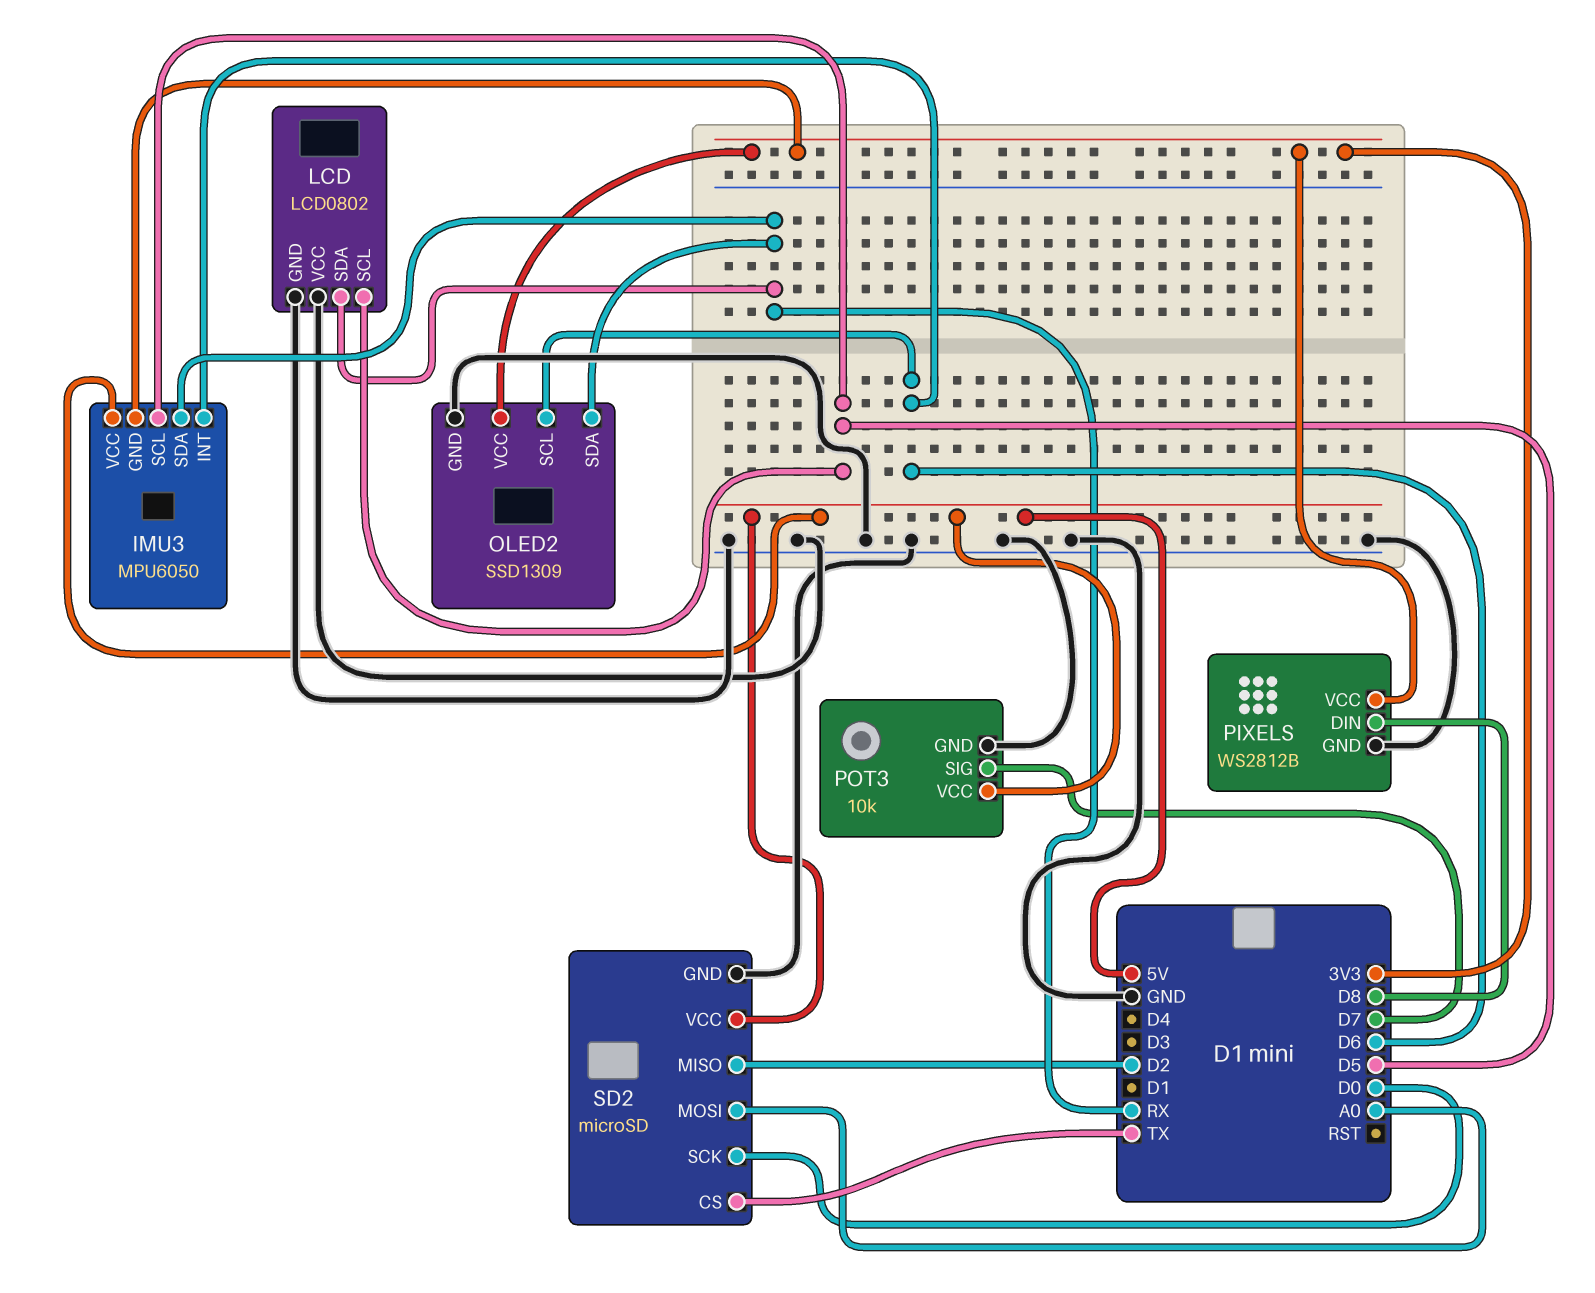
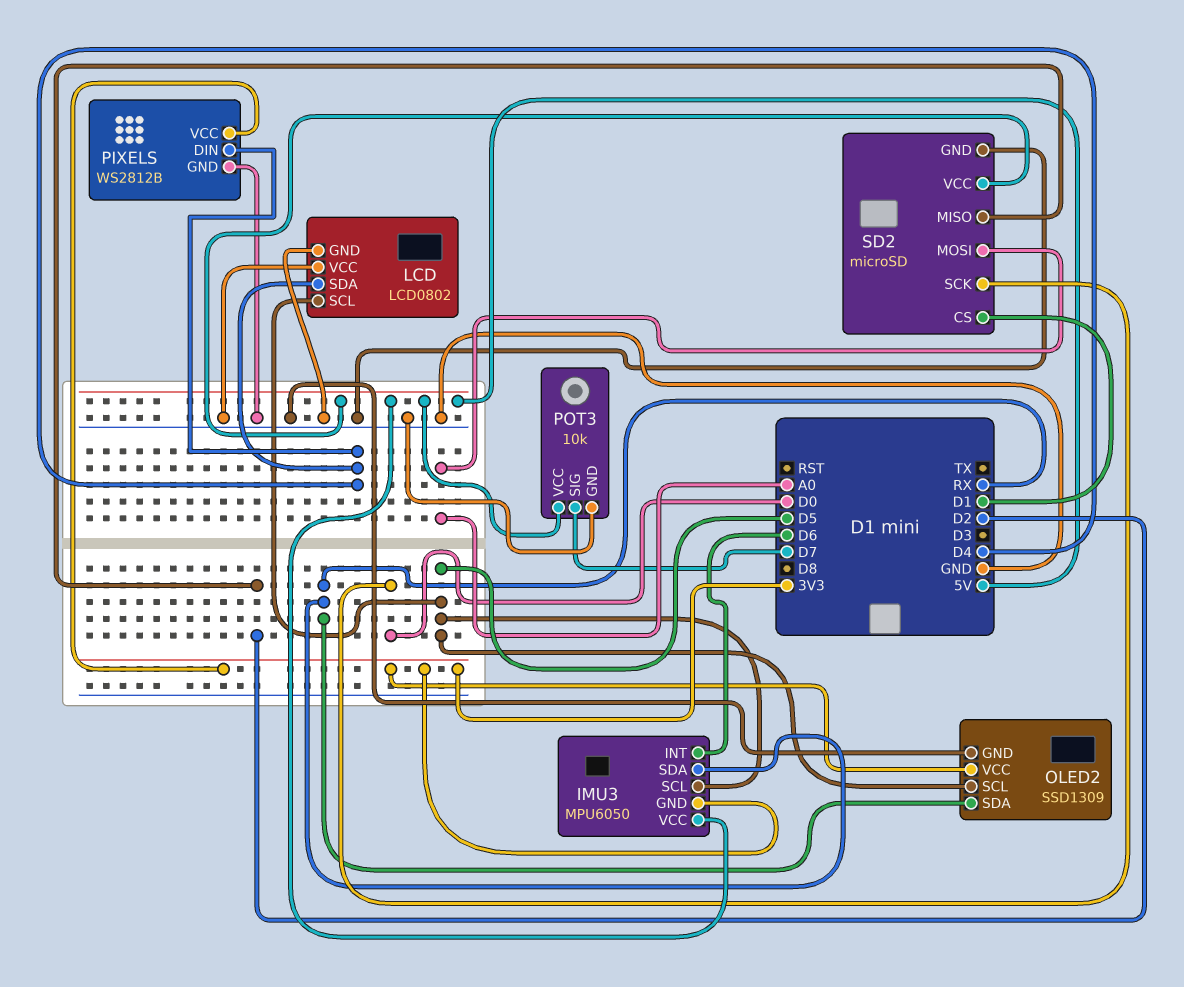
LCD pin SDA: RX -> D4
OLED2 pin SCL: D6 -> D5
PIXELS pin DIN: D8 -> D4
SD2 pin CS: TX -> D1

